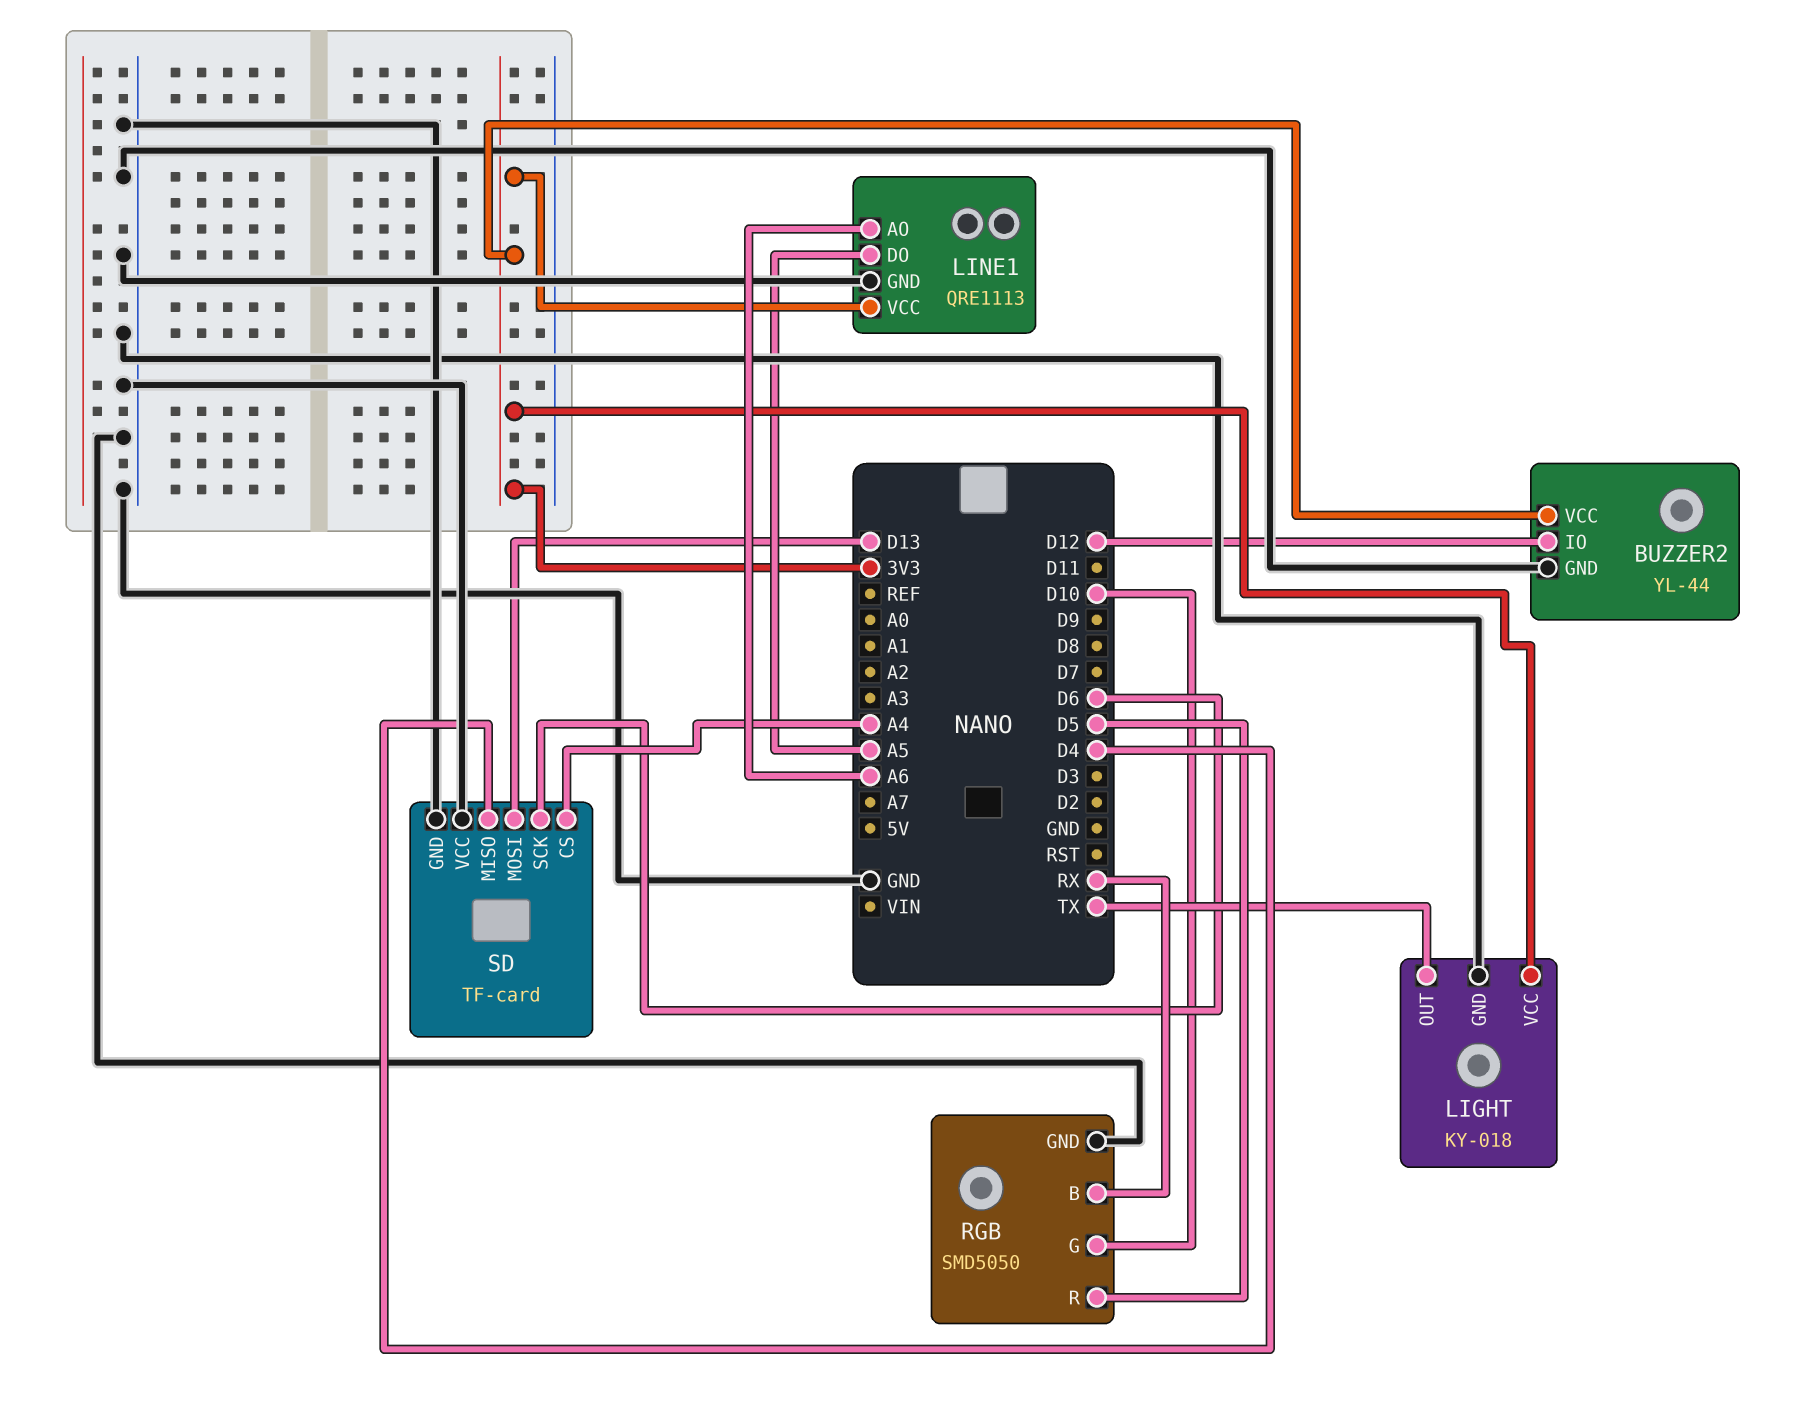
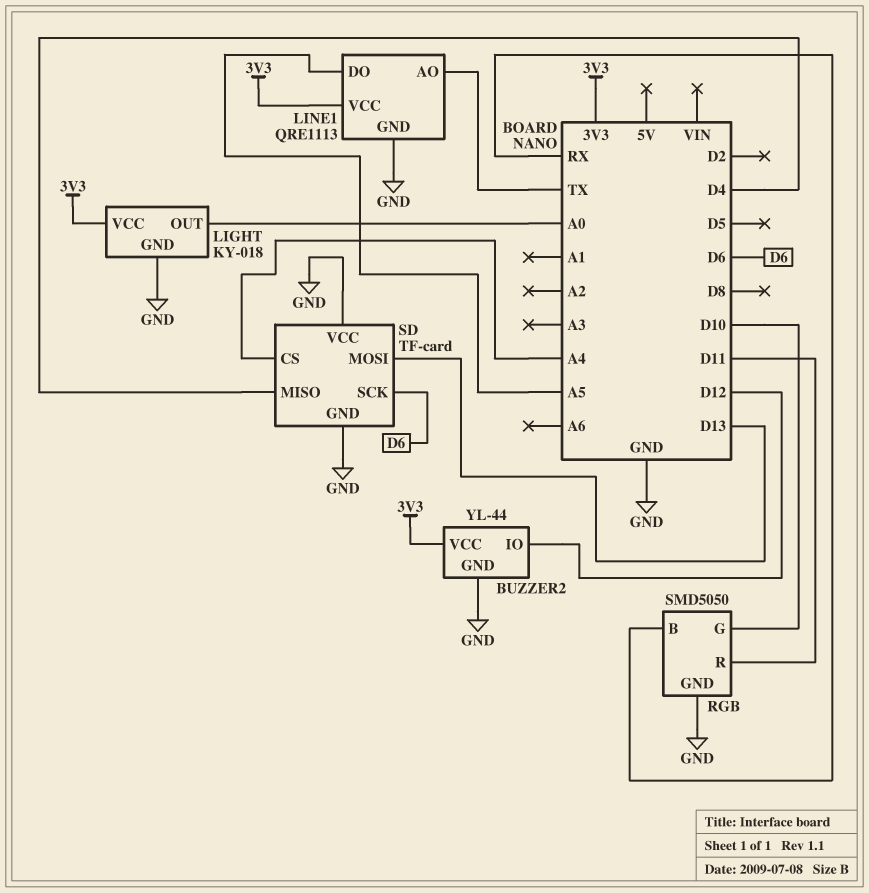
LIGHT pin OUT: TX -> A0
LINE1 pin AO: A6 -> TX
RGB pin R: D5 -> D11

